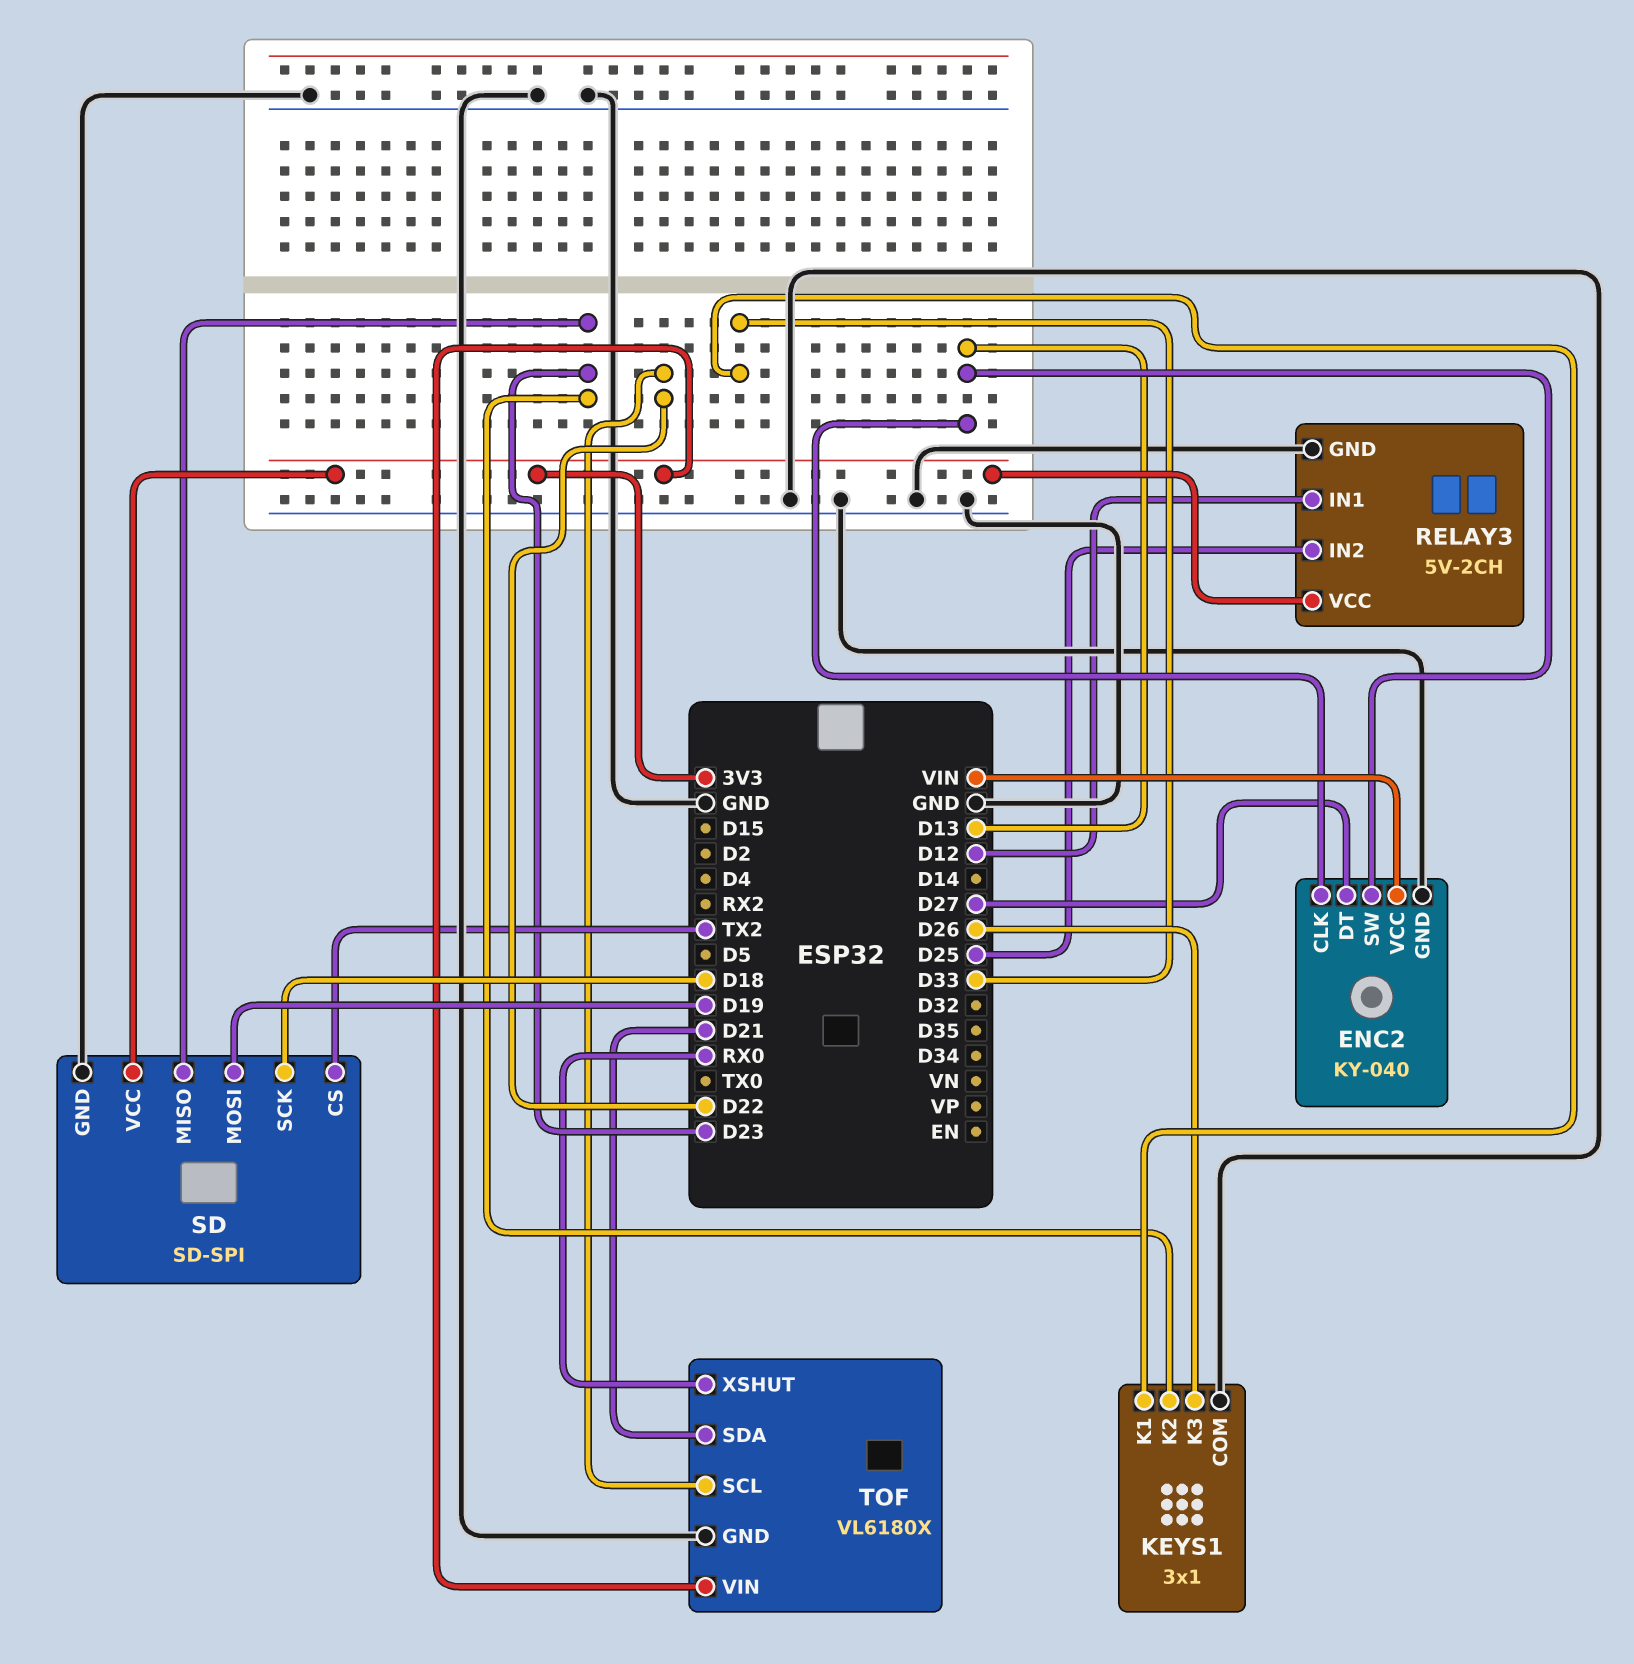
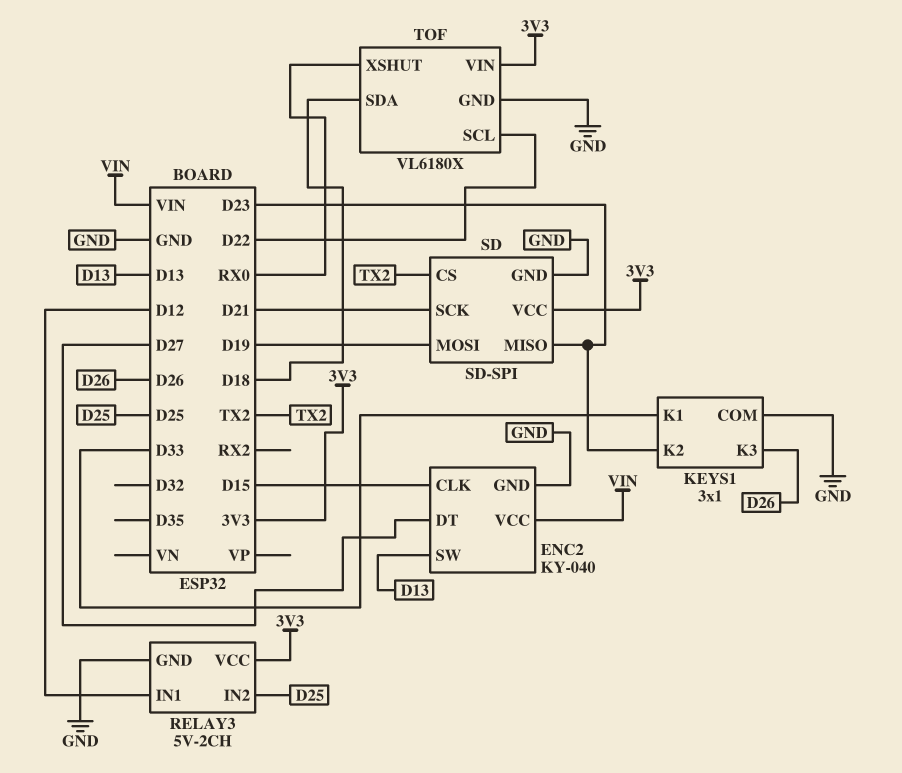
ENC2 pin CLK: D13 -> D15
SD pin SCK: D18 -> D21
TOF pin SDA: D21 -> D18

